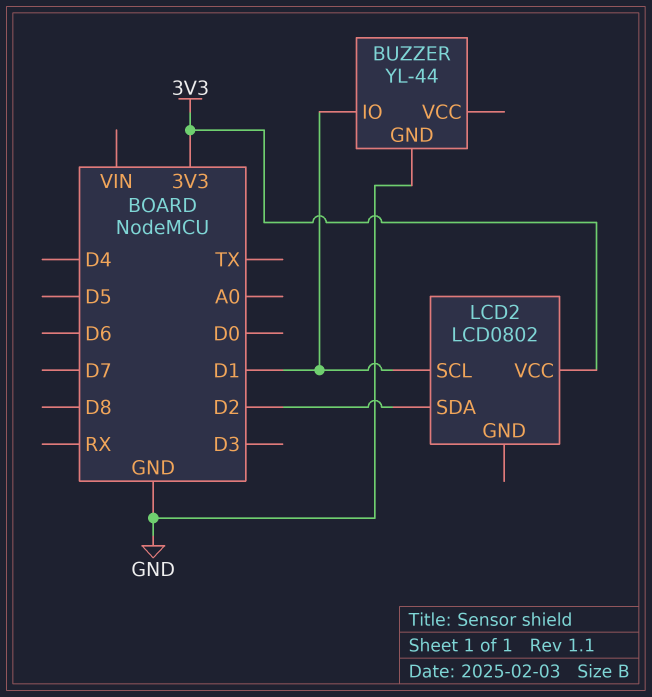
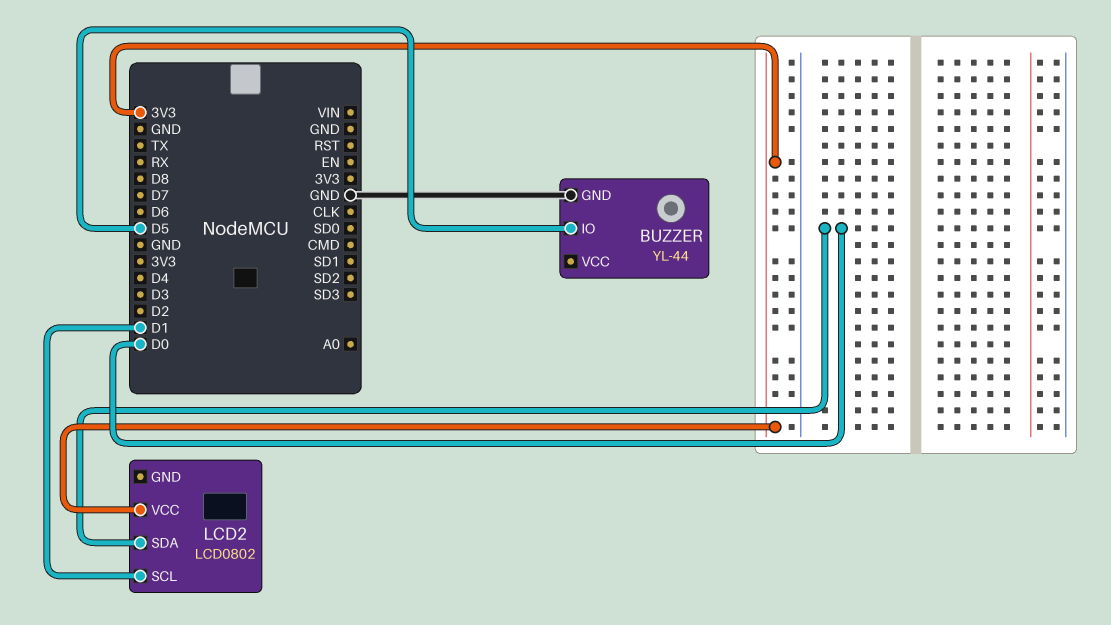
BUZZER pin IO: D1 -> D5
LCD2 pin SDA: D2 -> D0

